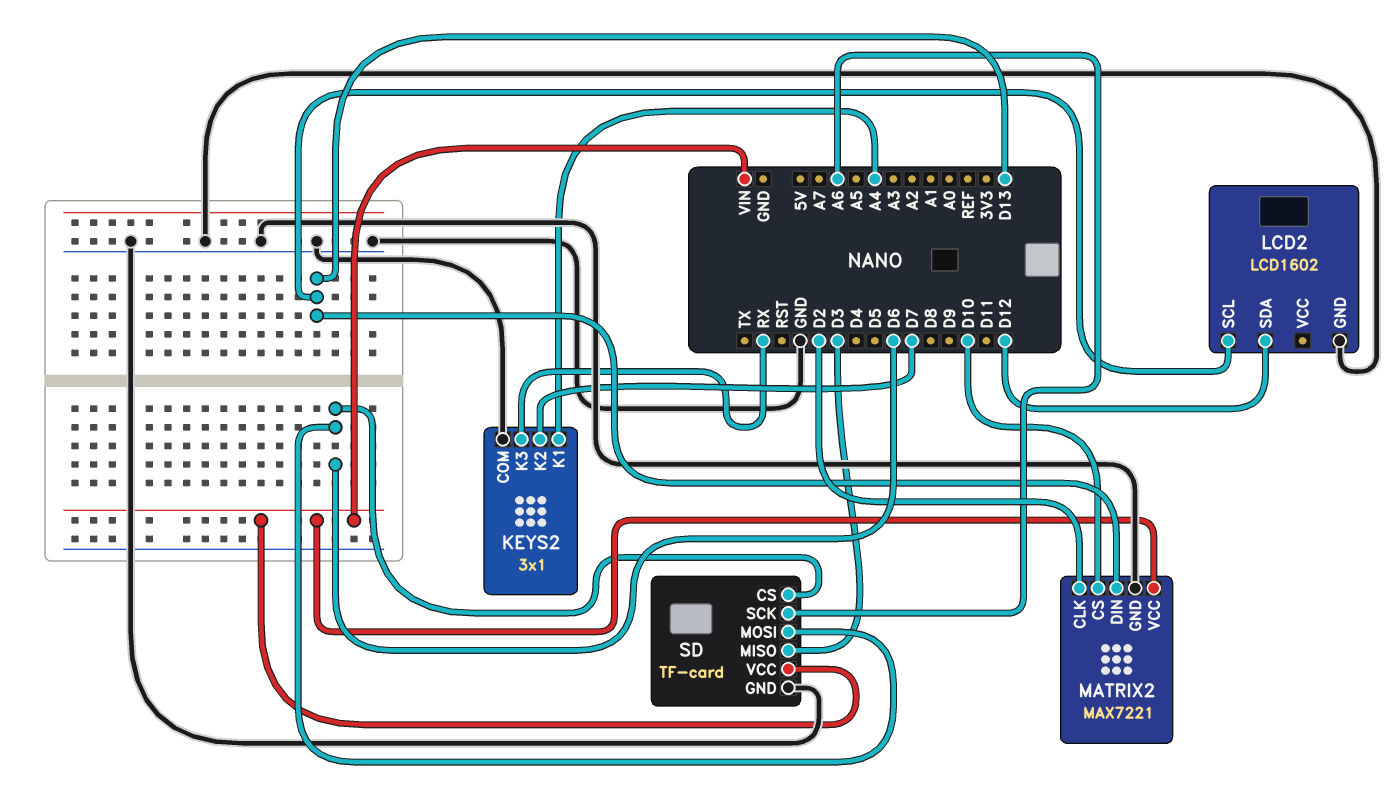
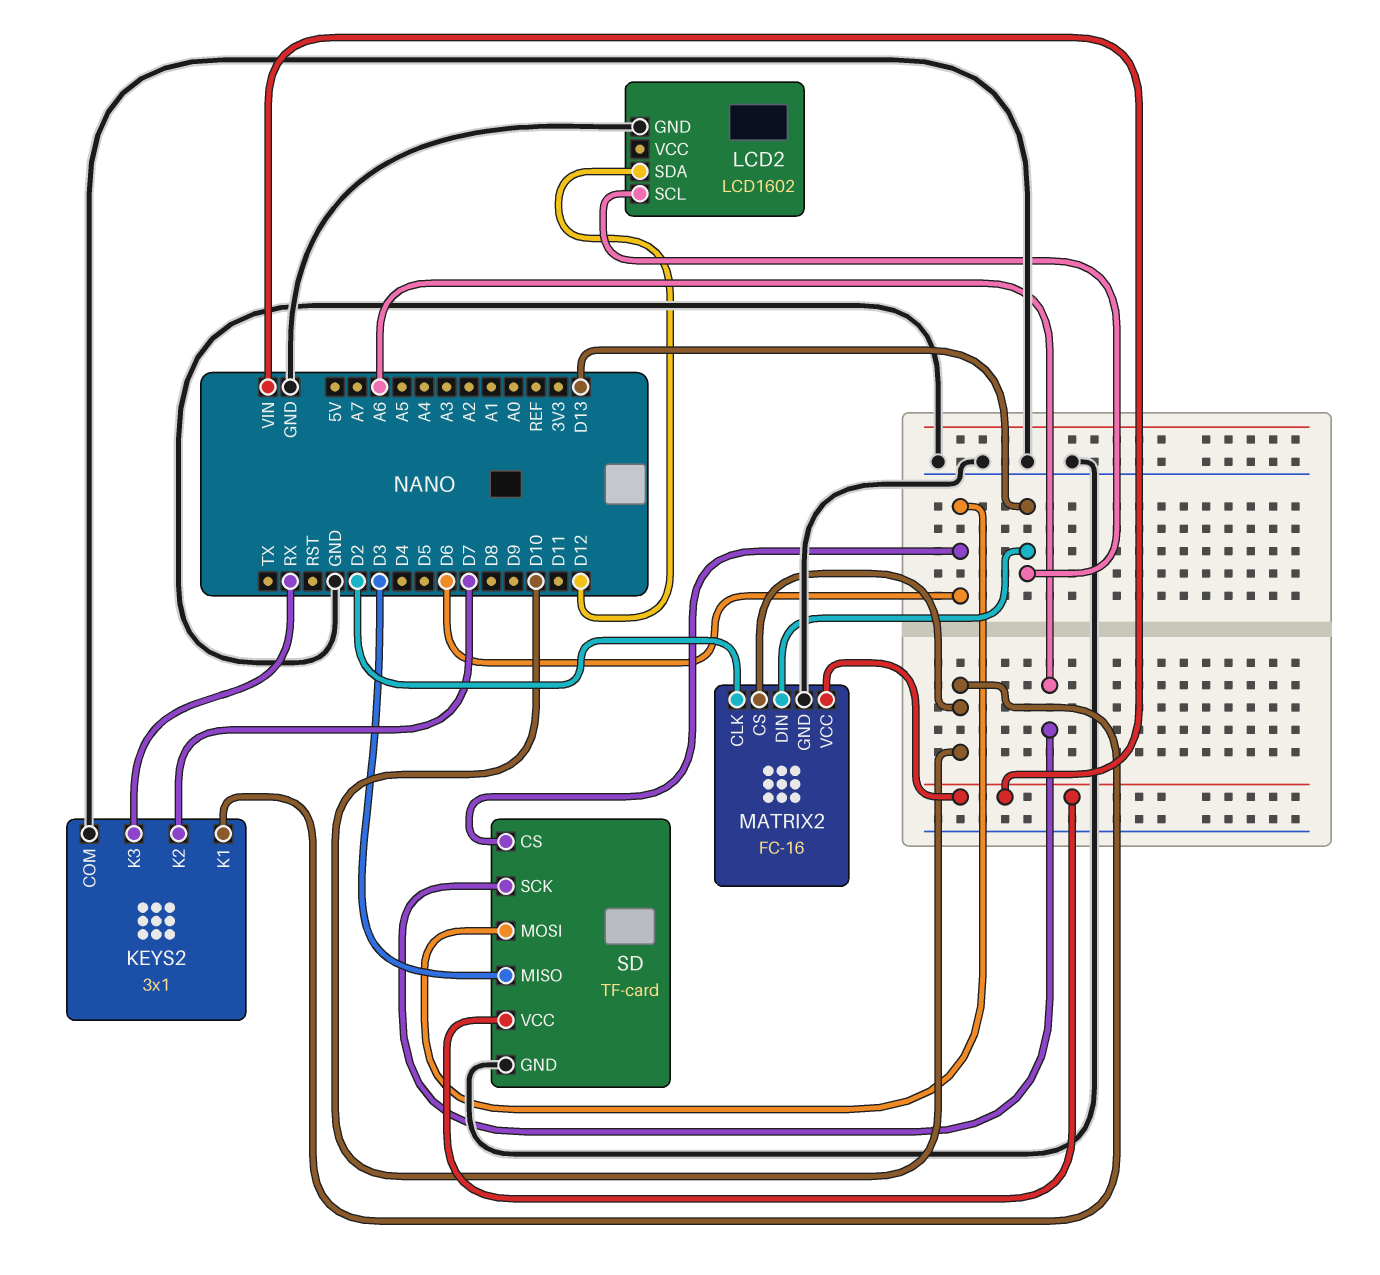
KEYS2 pin K1: A4 -> D10
MATRIX2: MAX7221 -> FC-16

